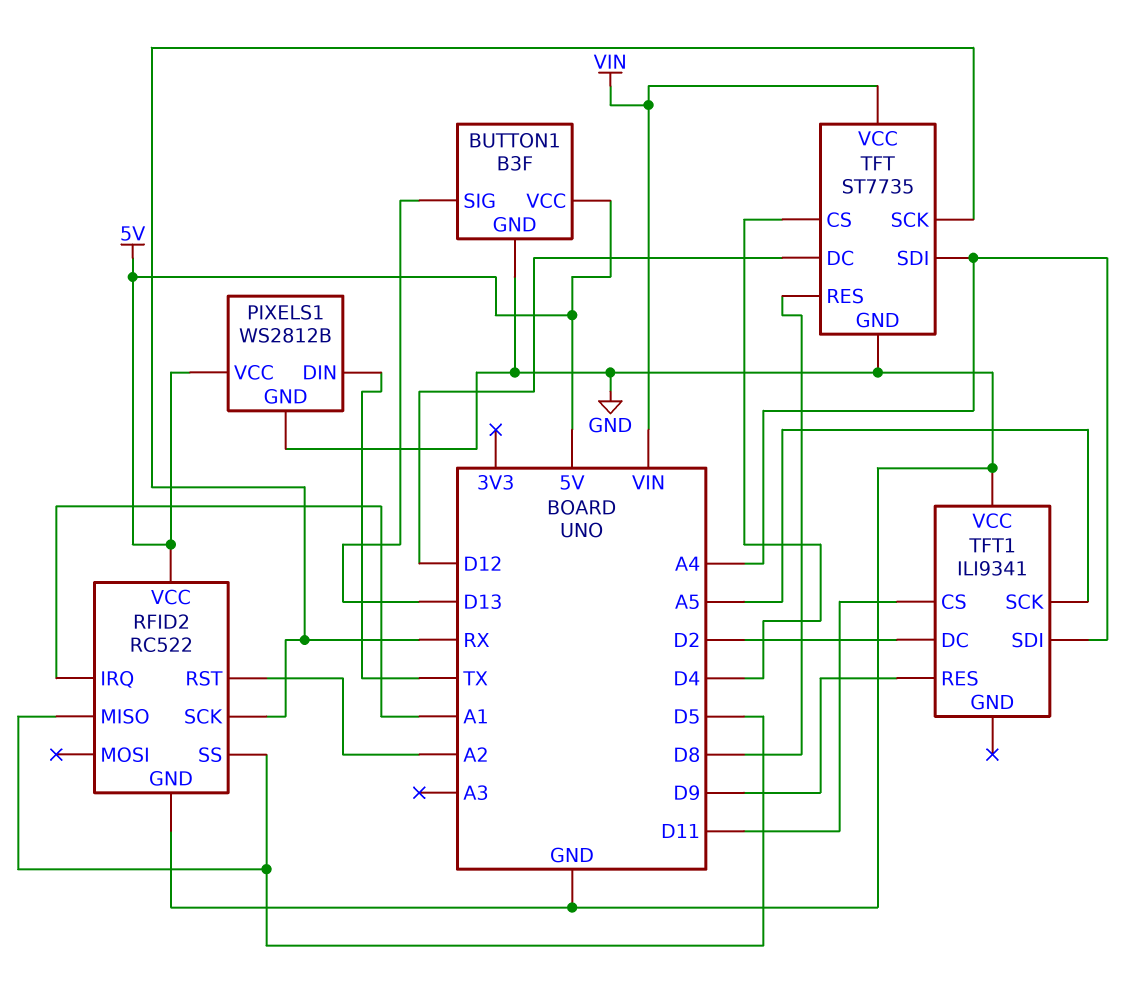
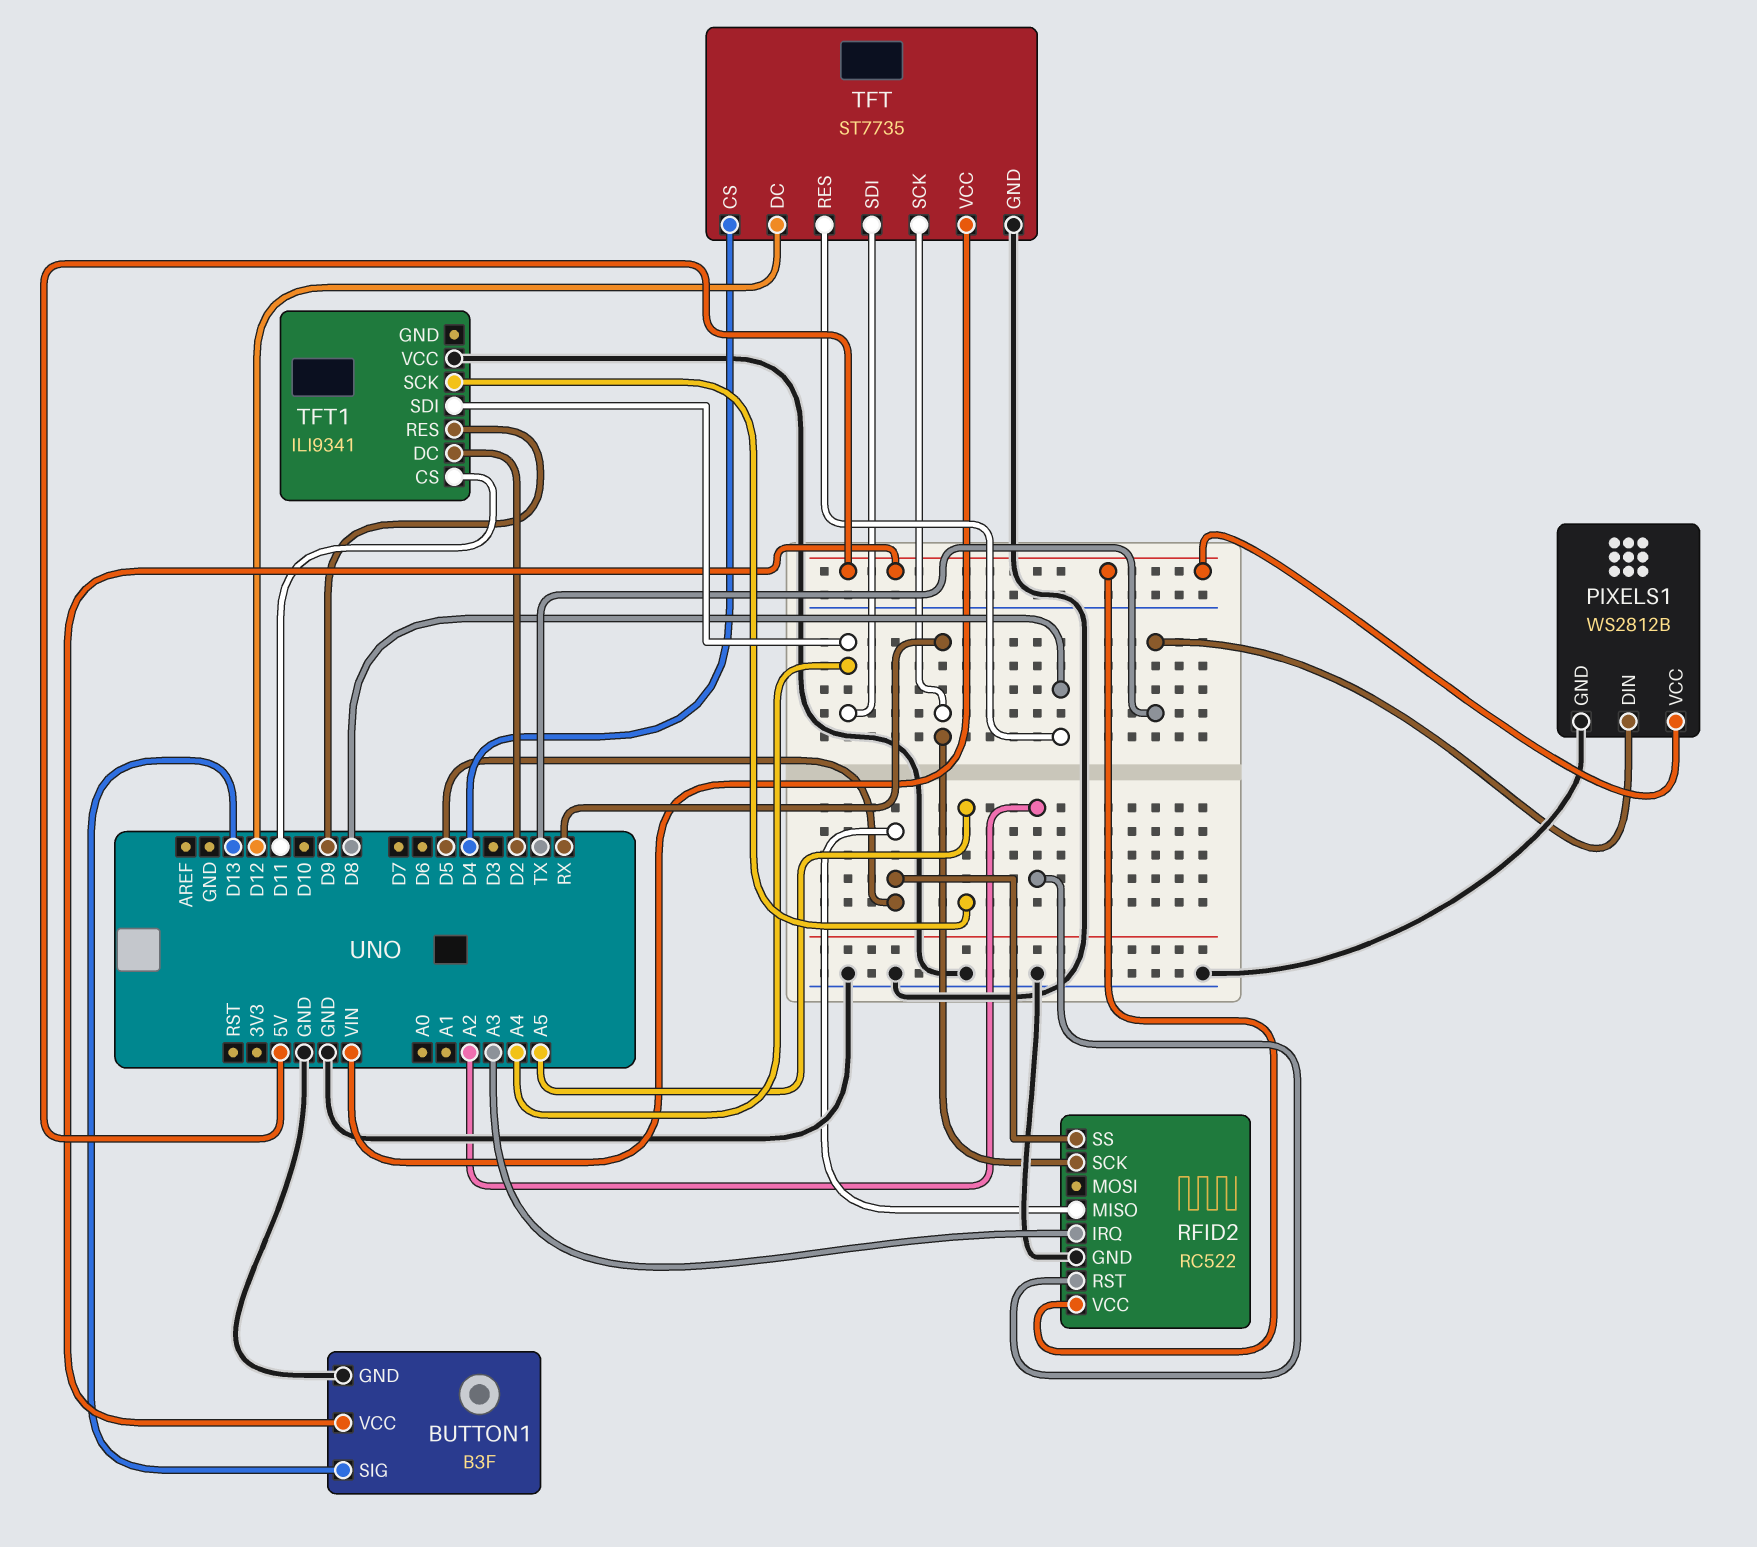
RFID2 pin IRQ: A1 -> A3

